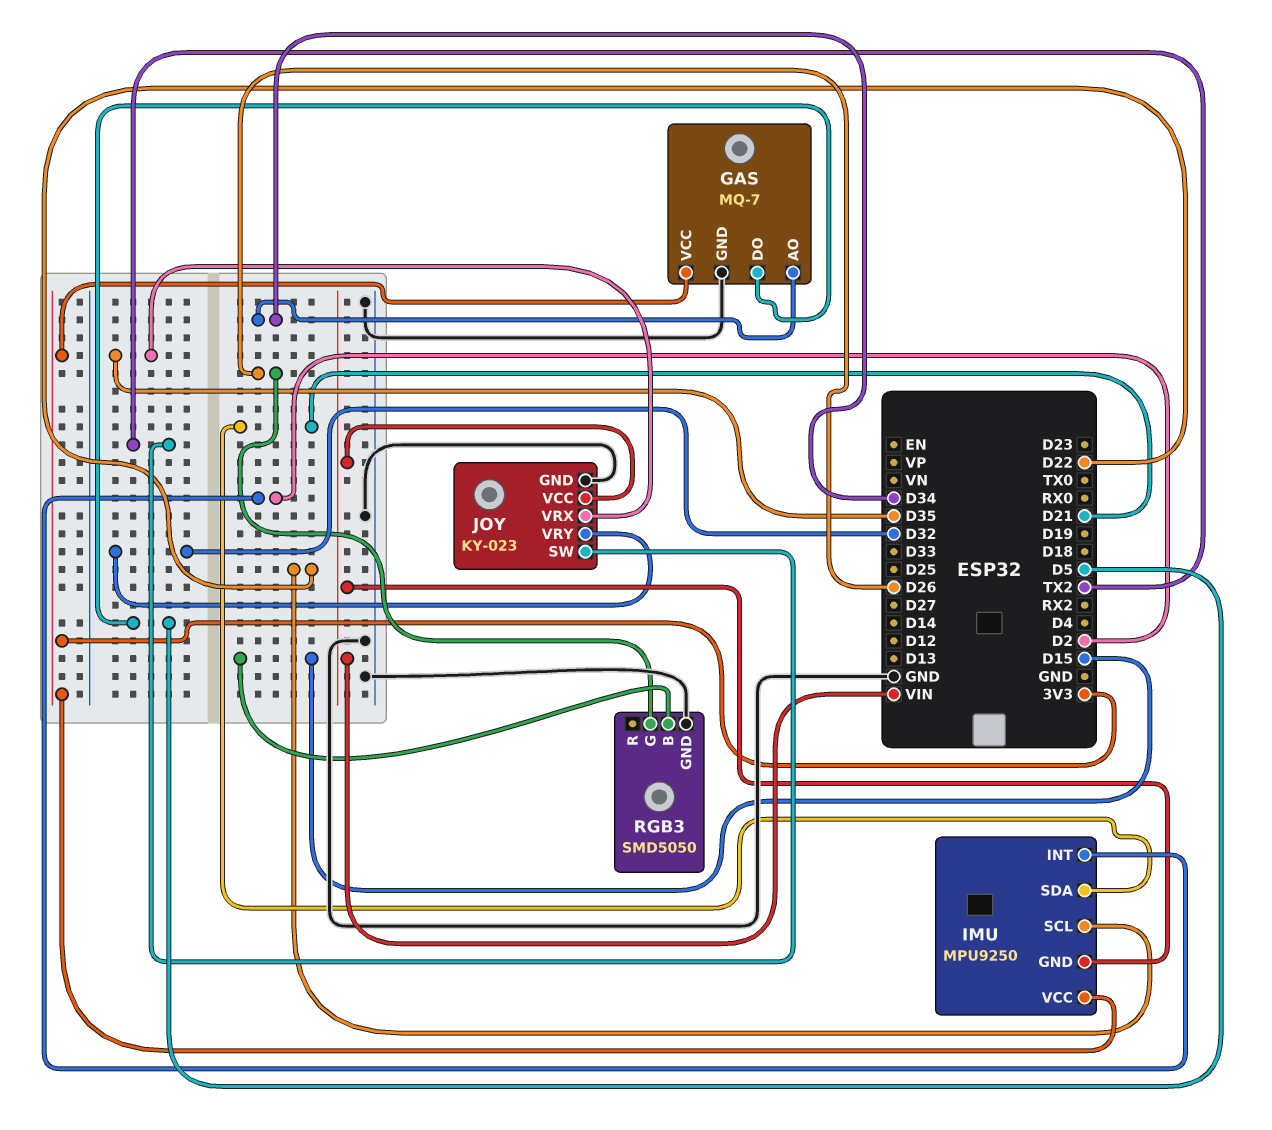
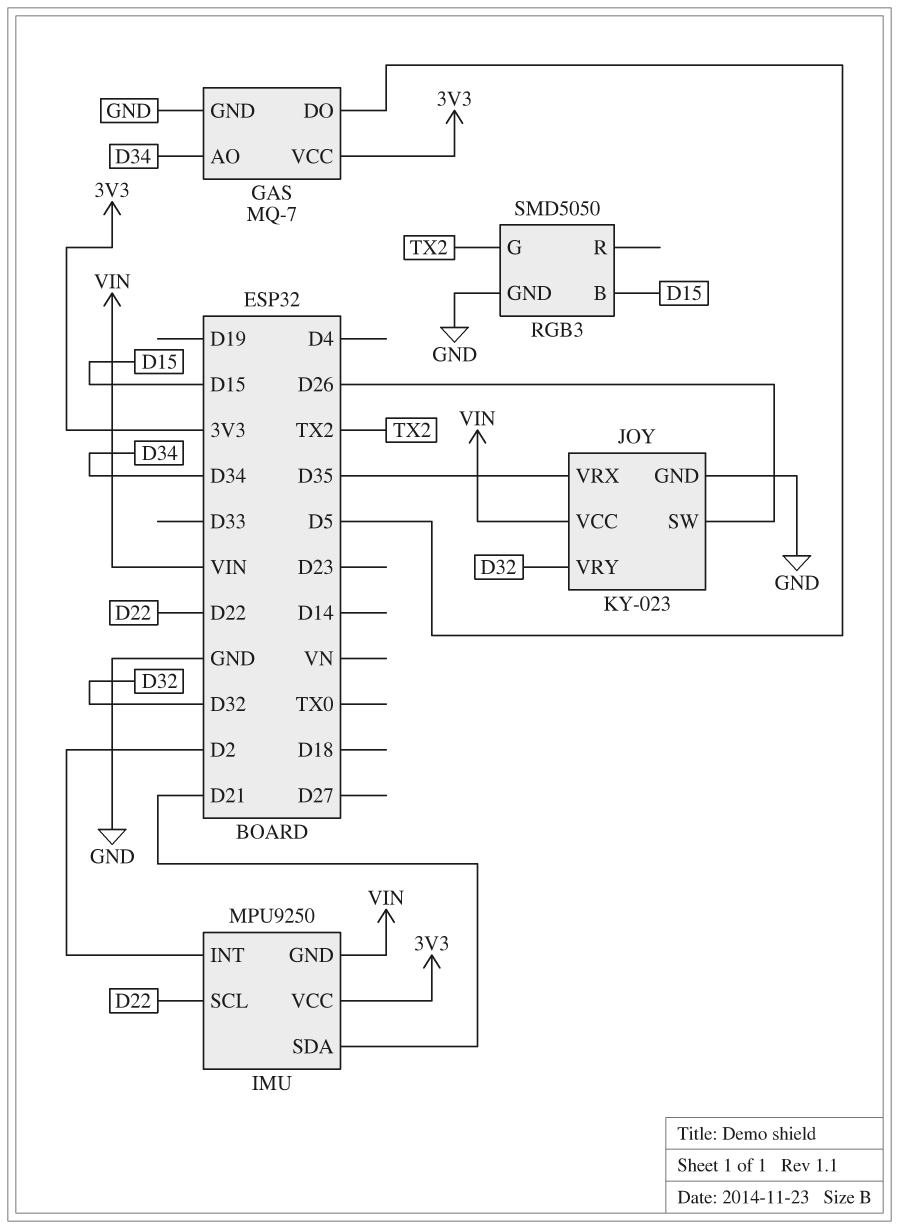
JOY pin SW: TX2 -> D26
RGB3 pin G: D26 -> TX2

